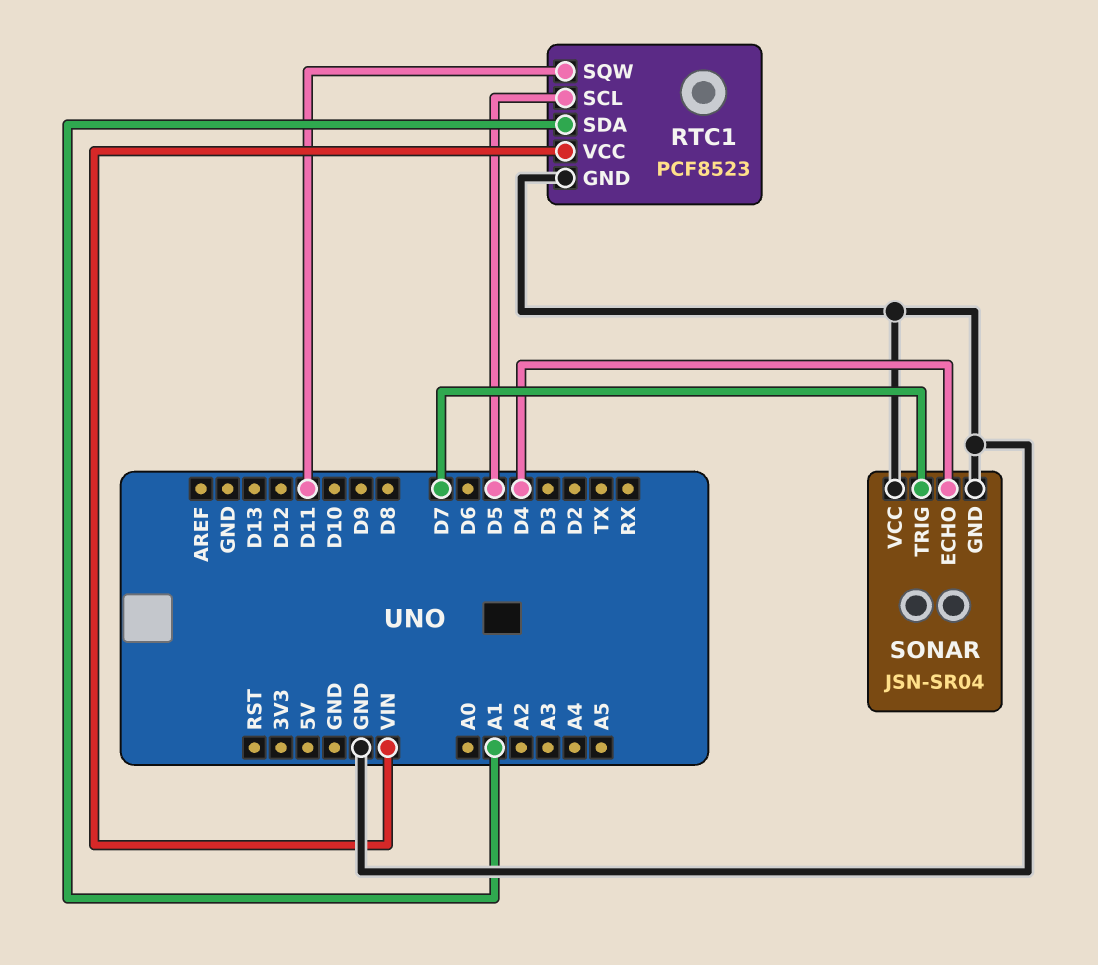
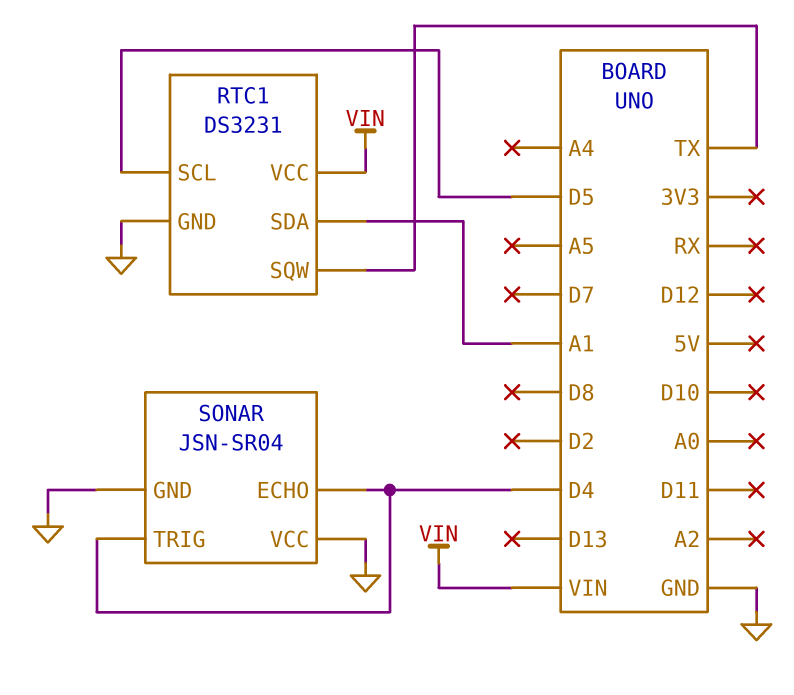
RTC1: PCF8523 -> DS3231
RTC1 pin SQW: D11 -> TX
SONAR pin TRIG: D7 -> D4

